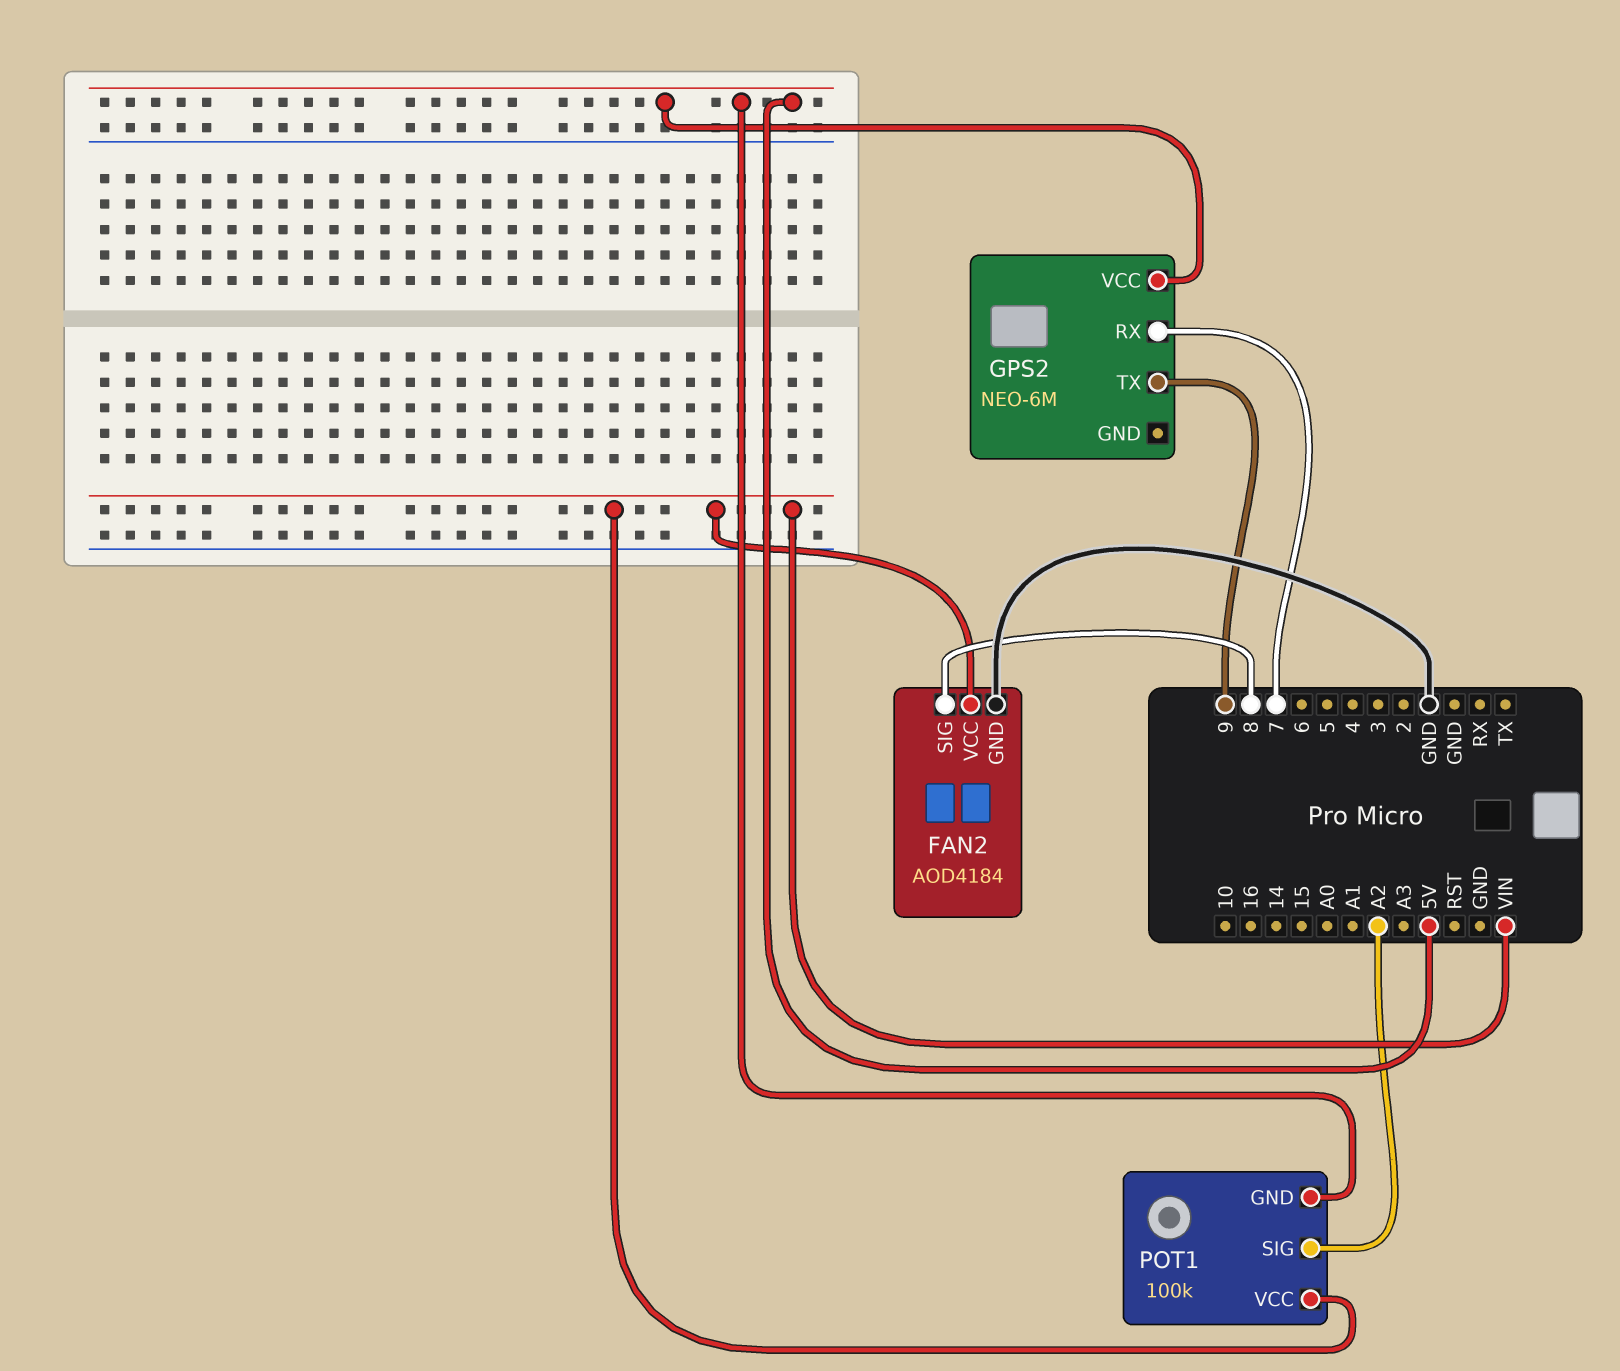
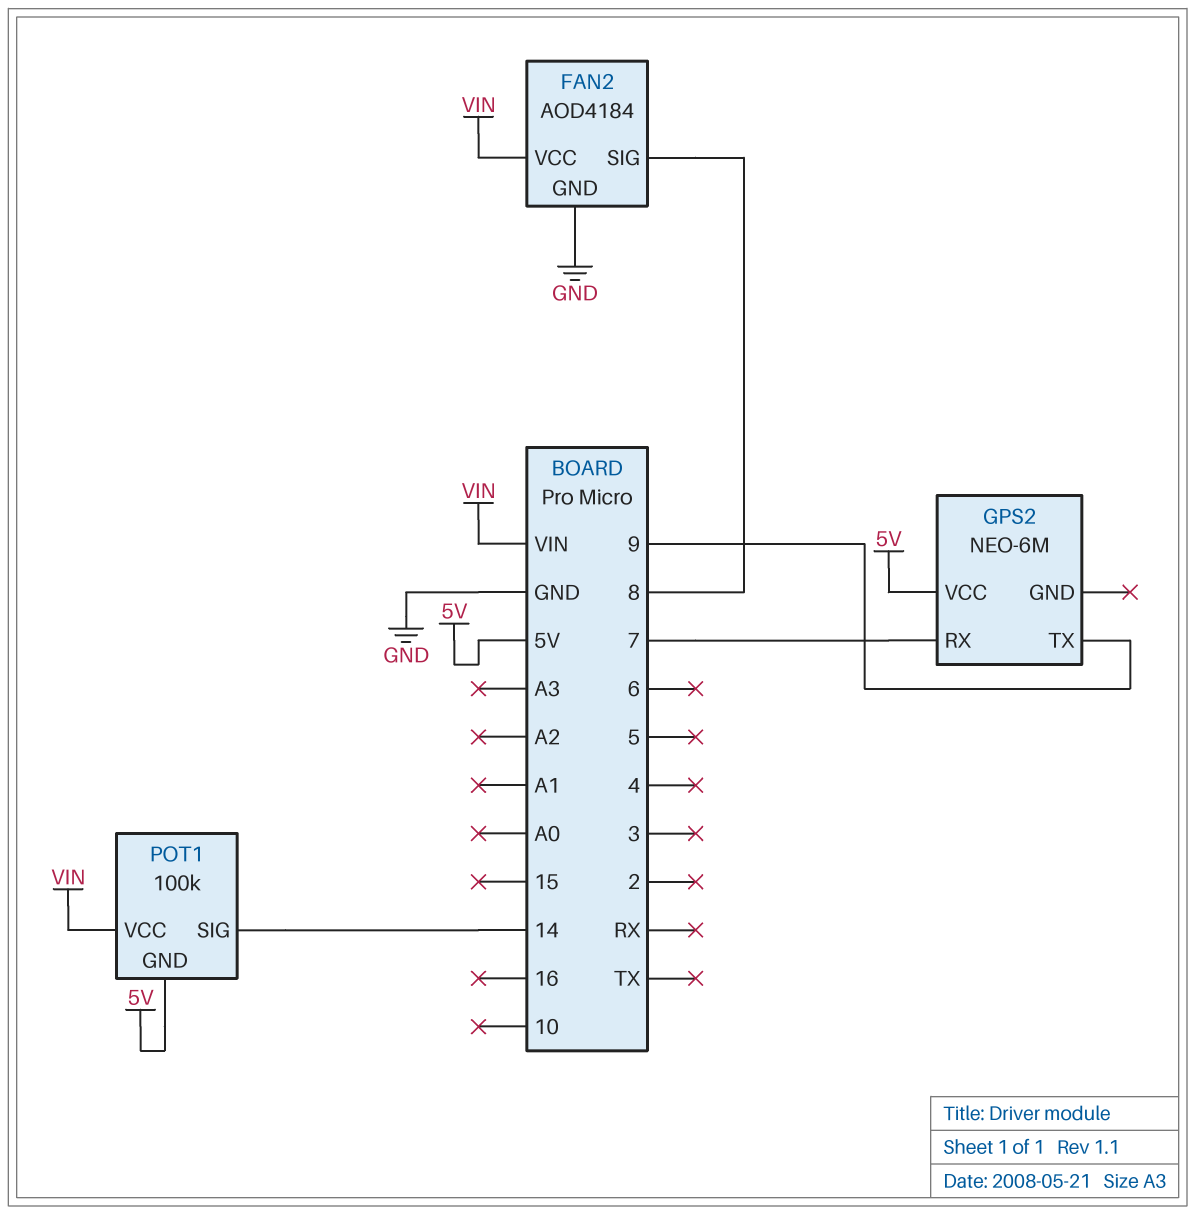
POT1 pin SIG: A2 -> 14

